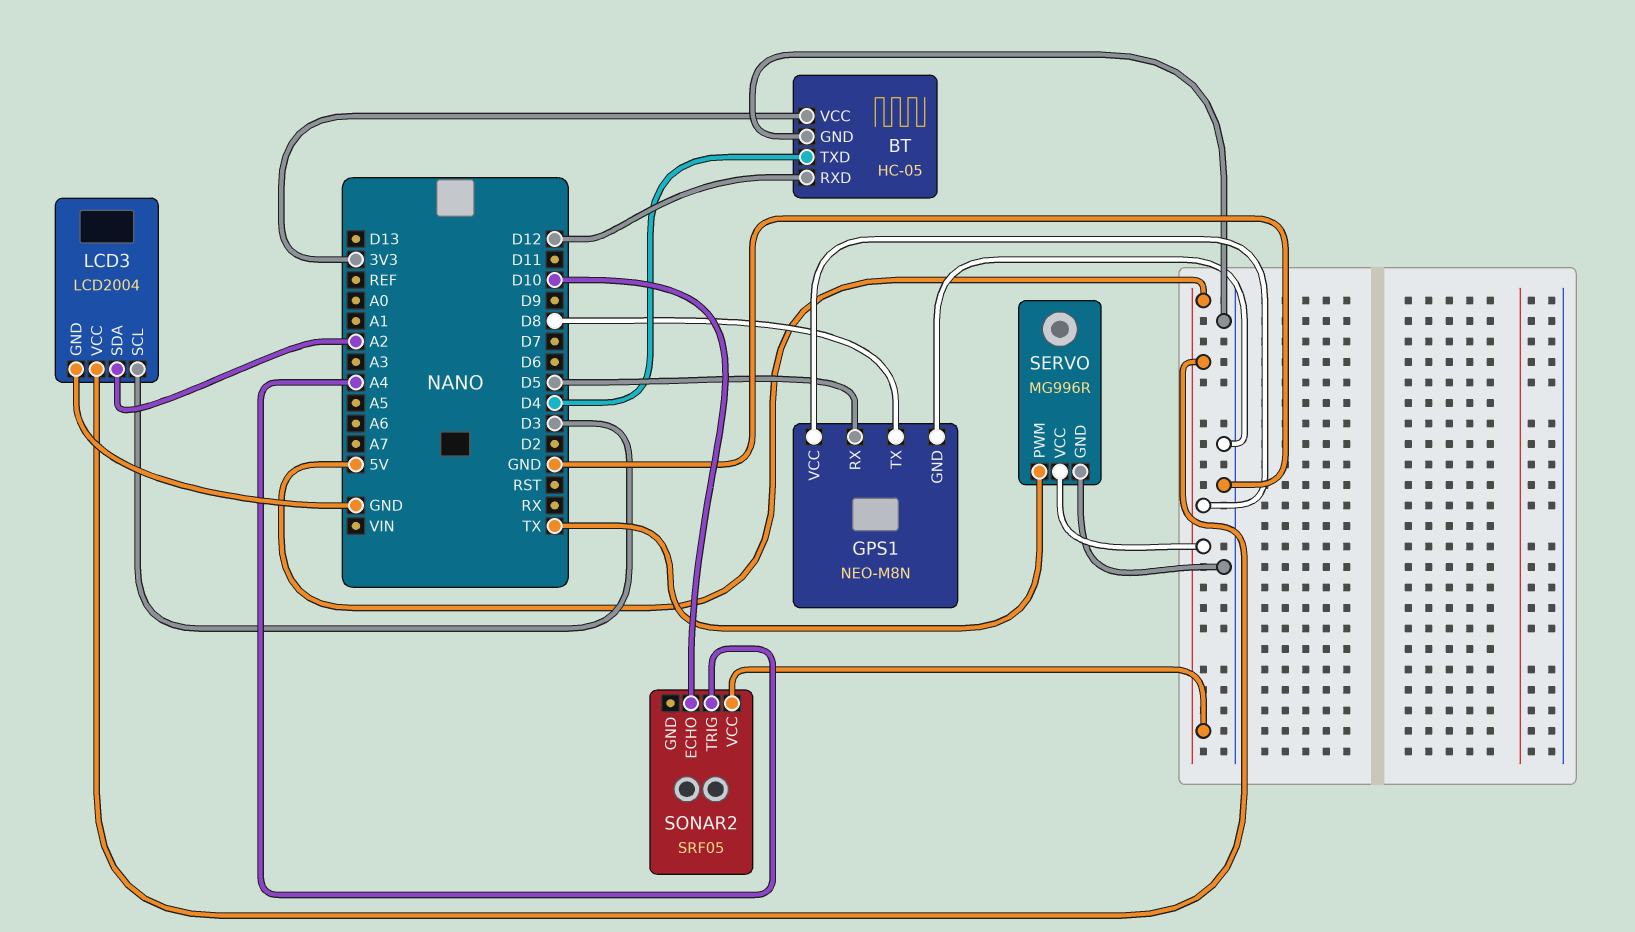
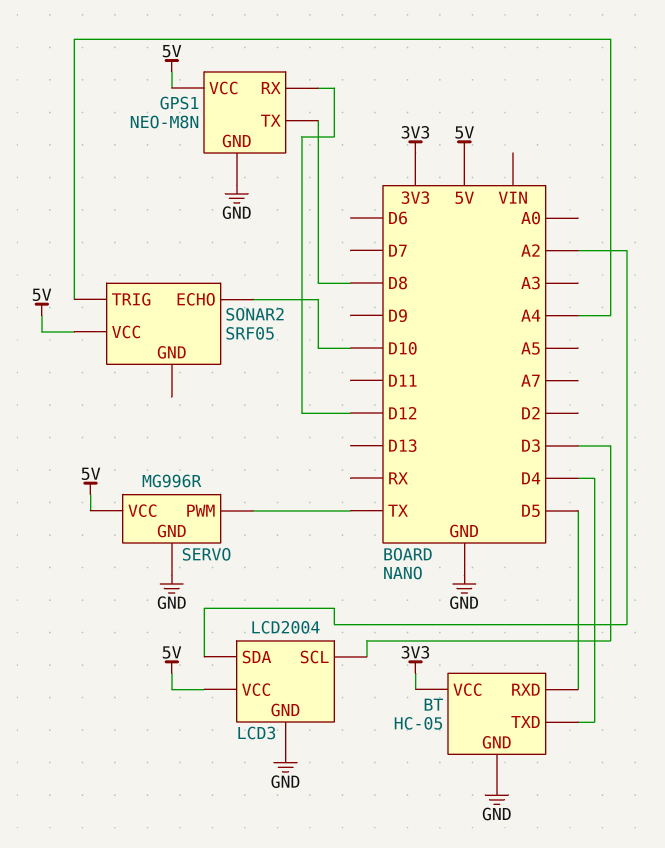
BT pin RXD: D12 -> D5
GPS1 pin RX: D5 -> D12

